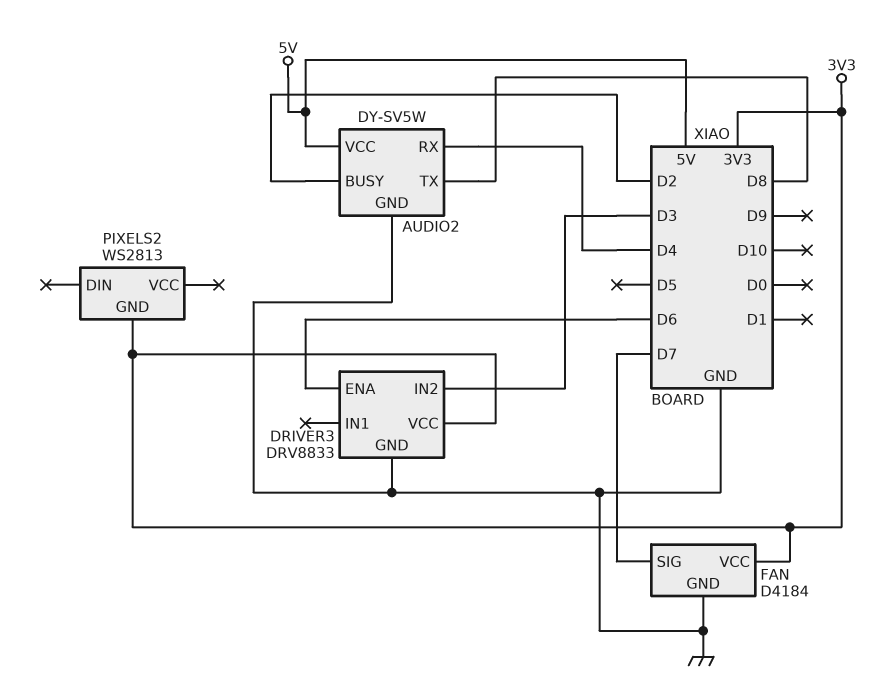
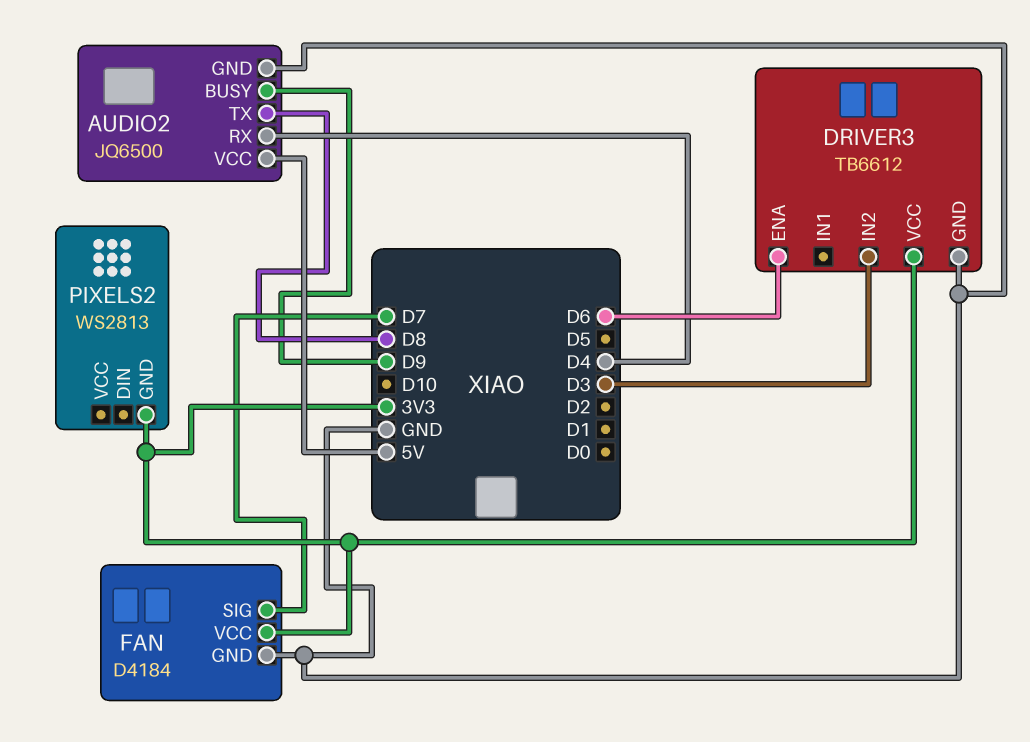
AUDIO2: DY-SV5W -> JQ6500
AUDIO2 pin BUSY: D2 -> D9
DRIVER3: DRV8833 -> TB6612

